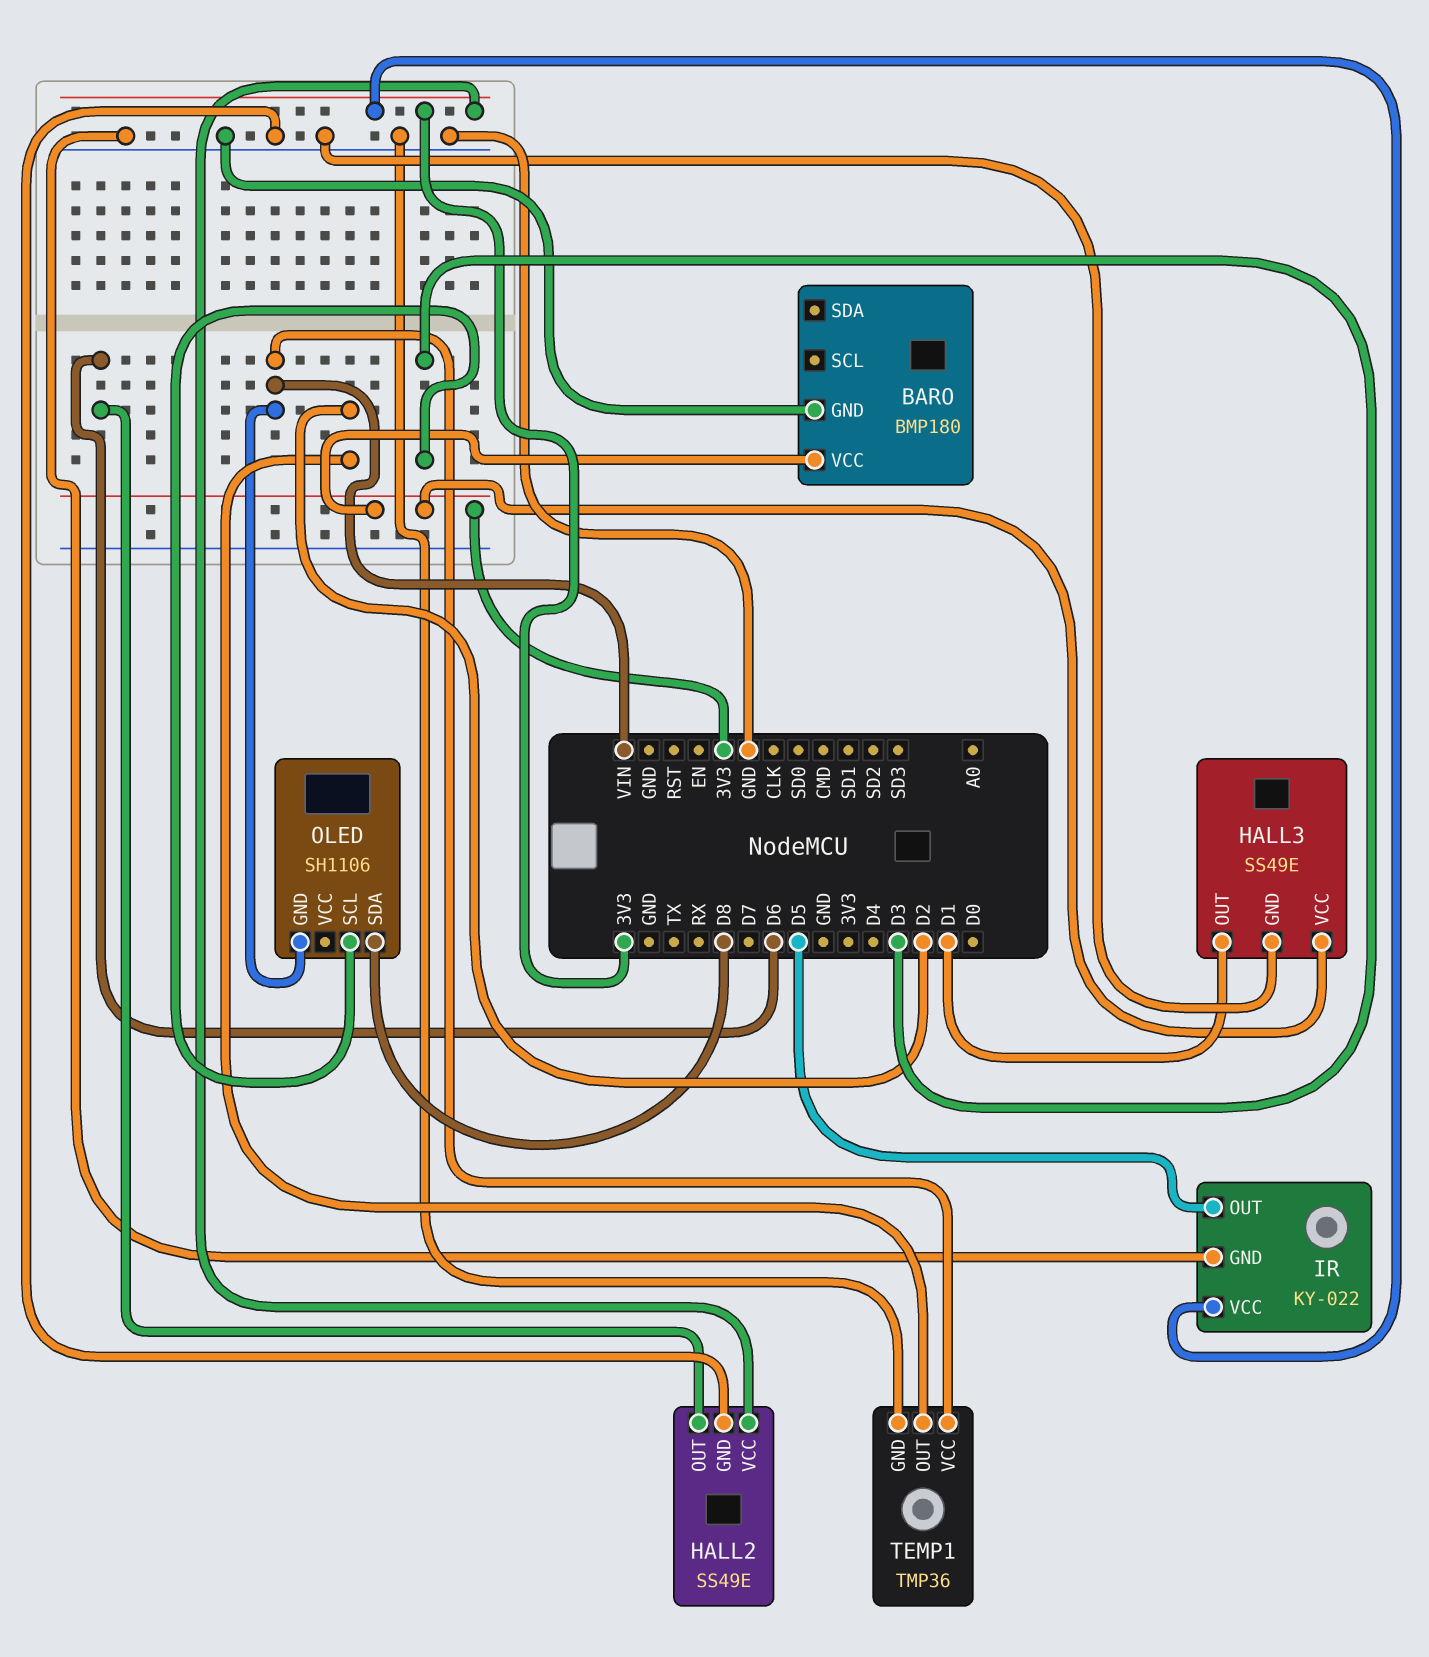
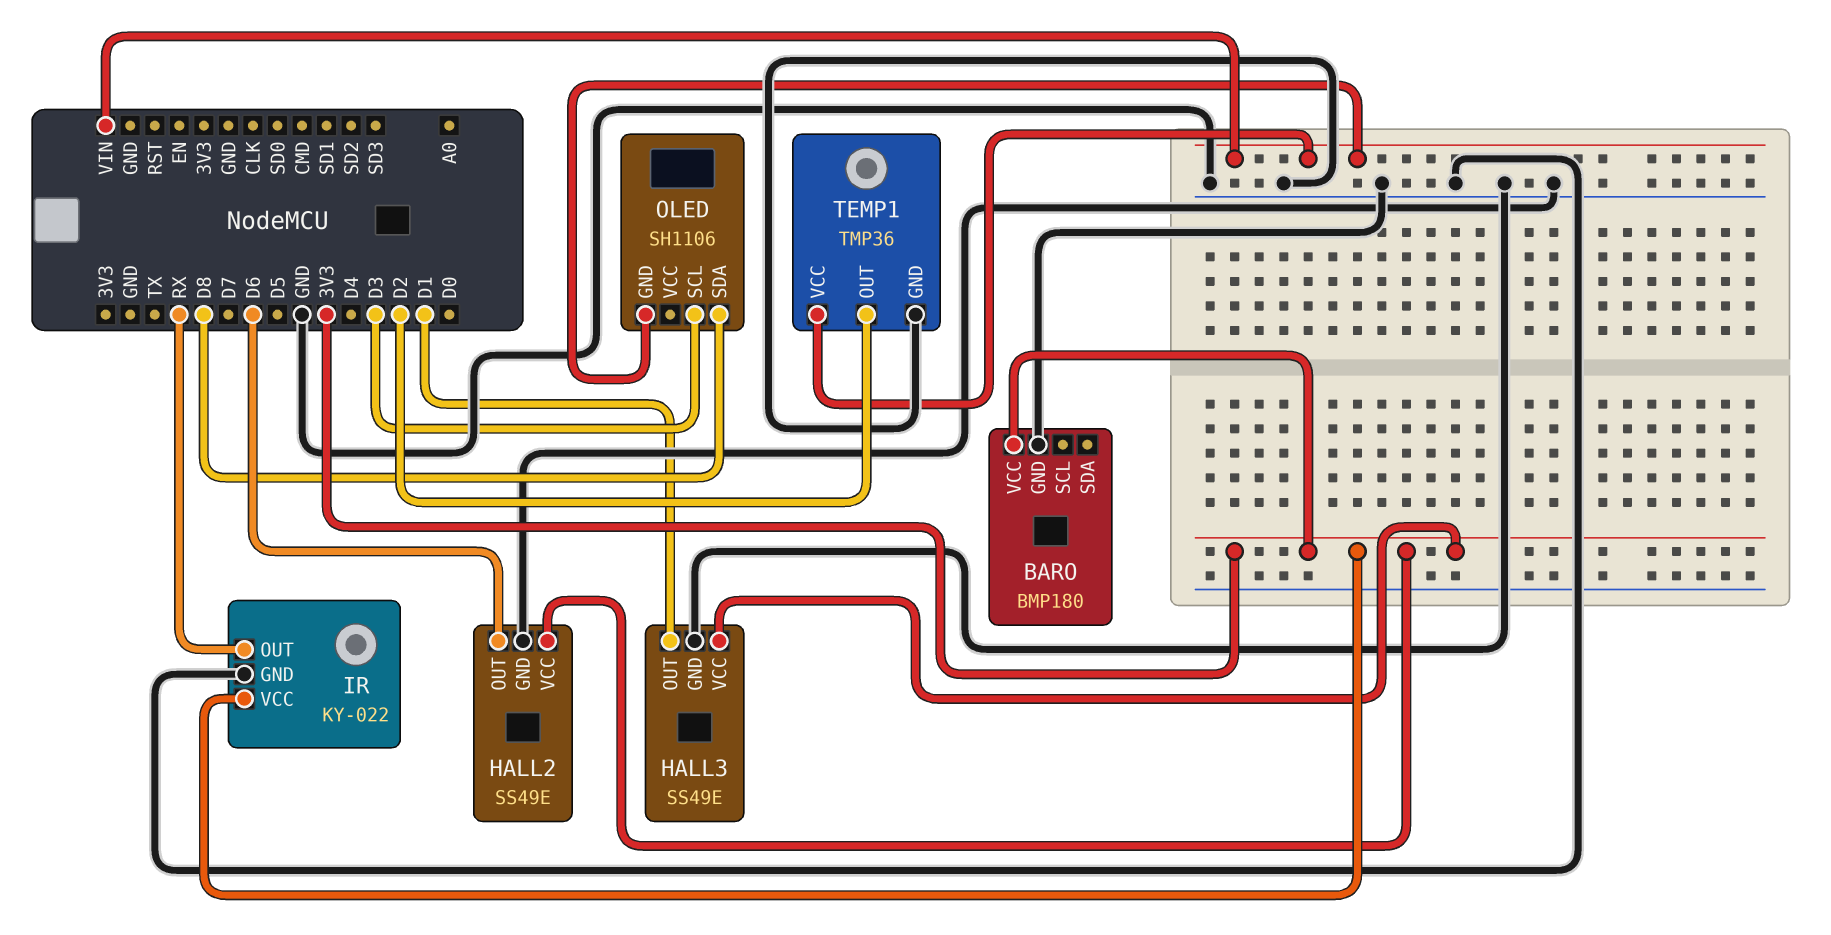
IR pin OUT: D5 -> RX

